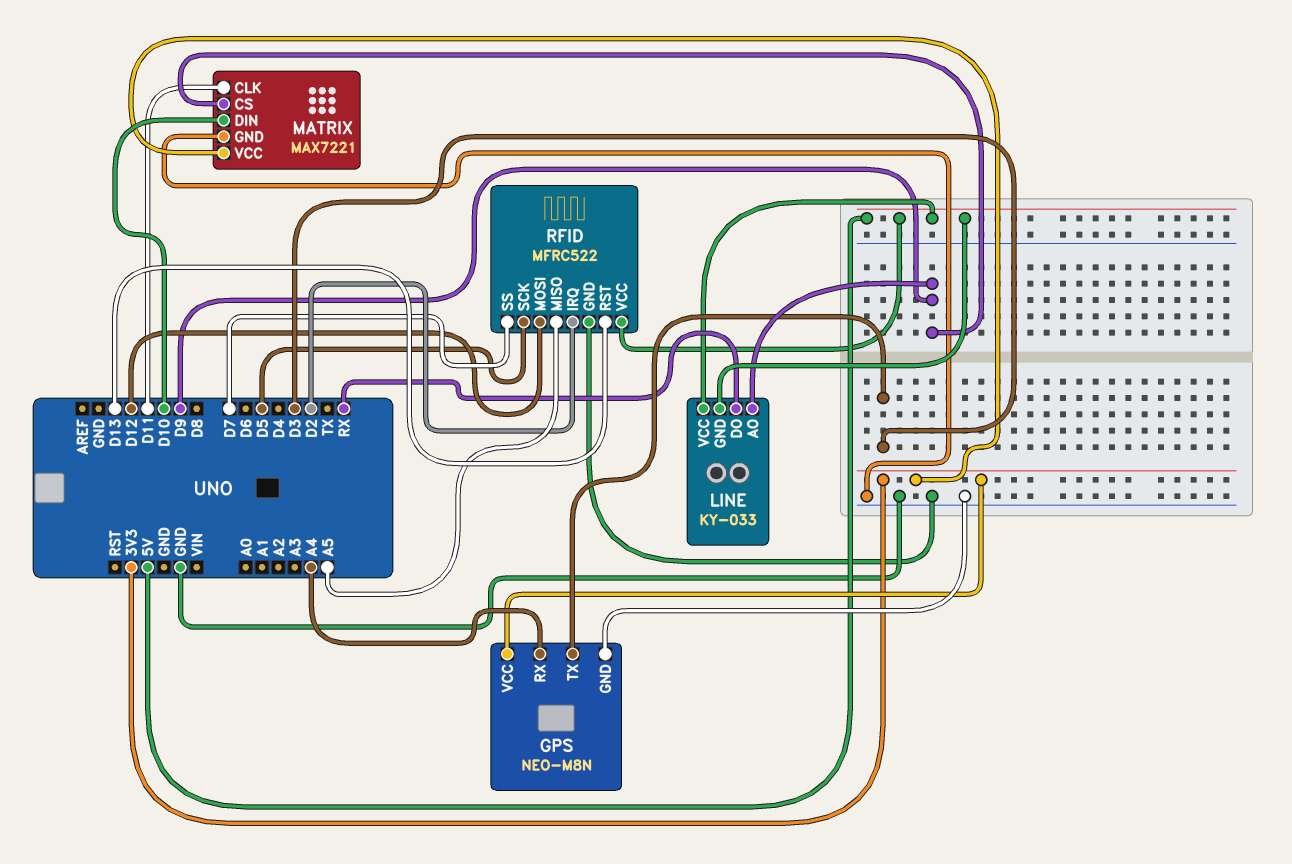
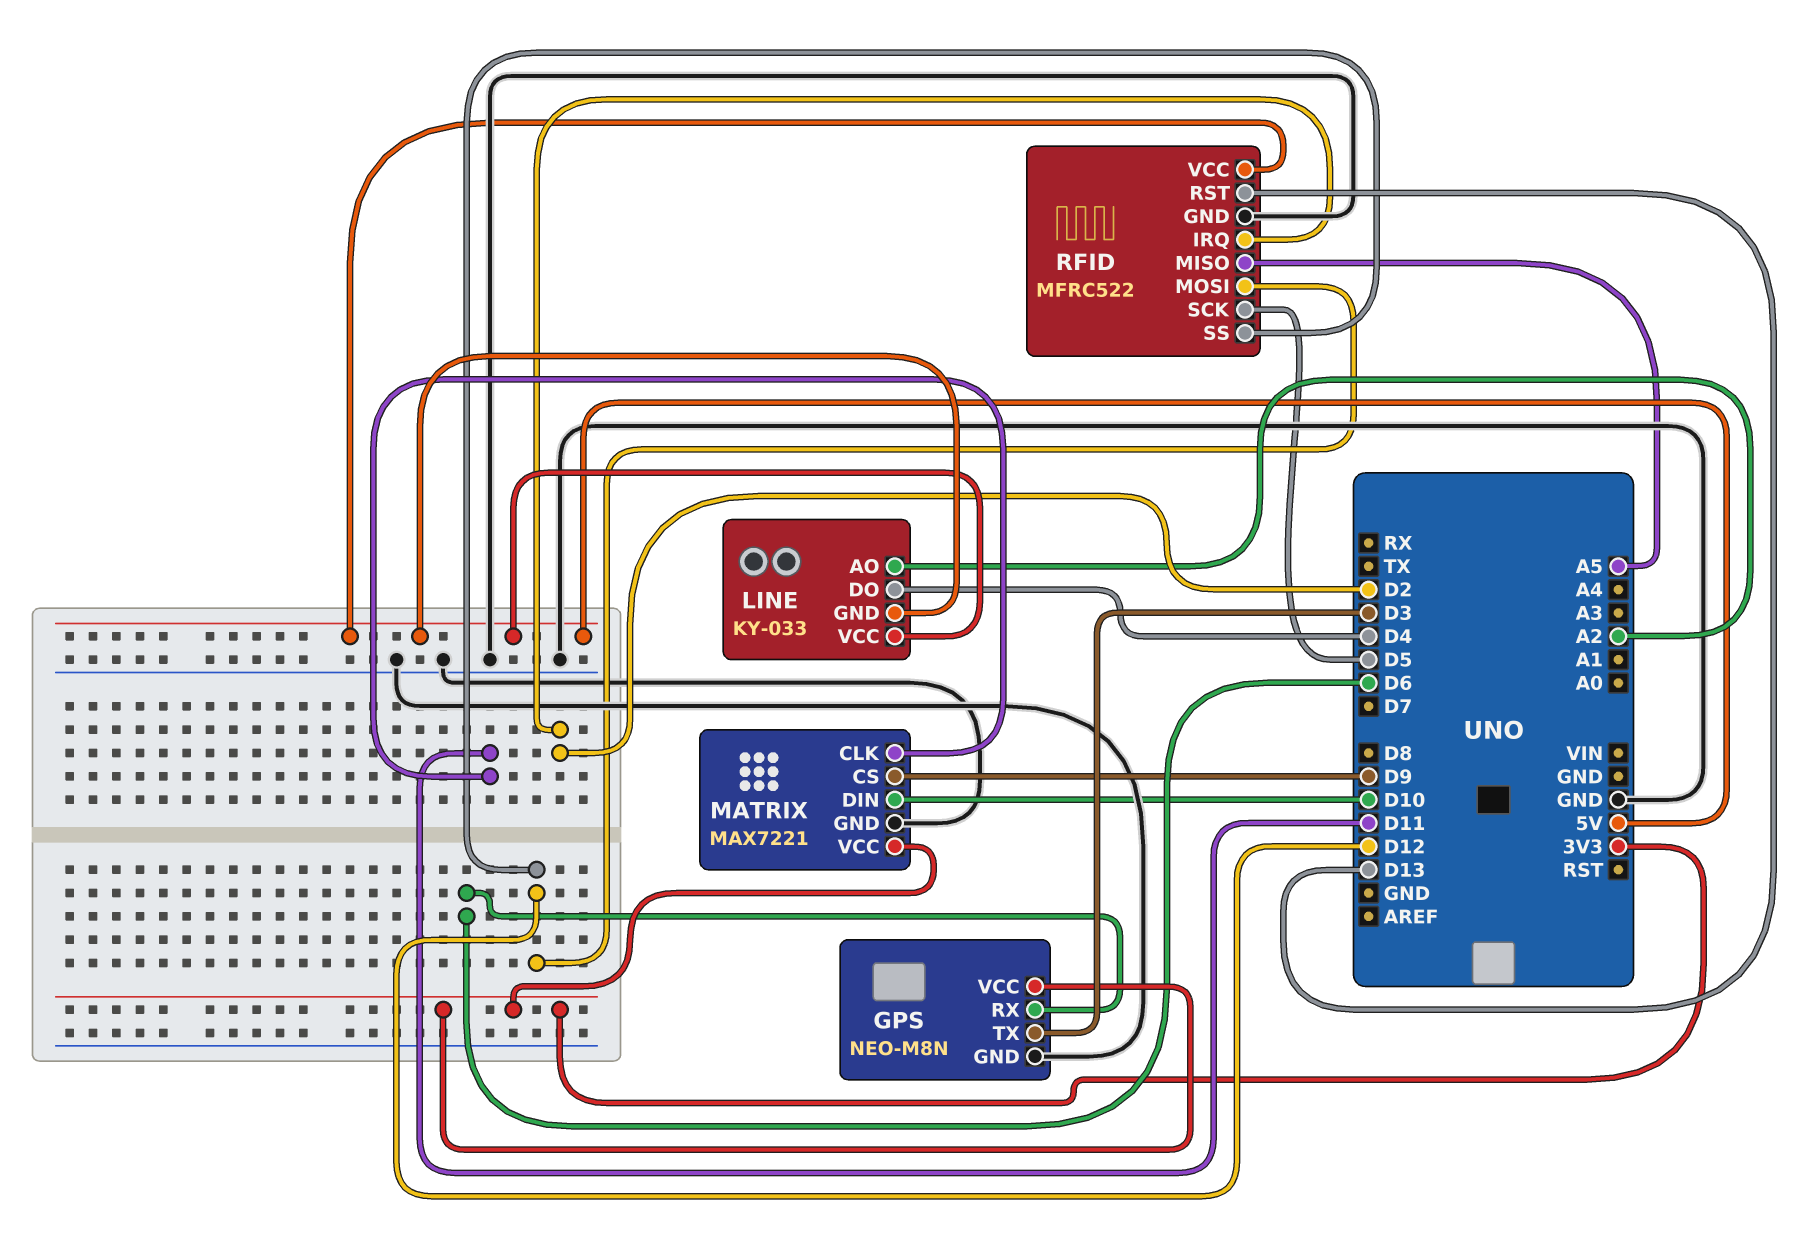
GPS pin RX: A4 -> D6
LINE pin AO: D9 -> A2
LINE pin DO: RX -> D4
RFID pin SS: D7 -> D12

